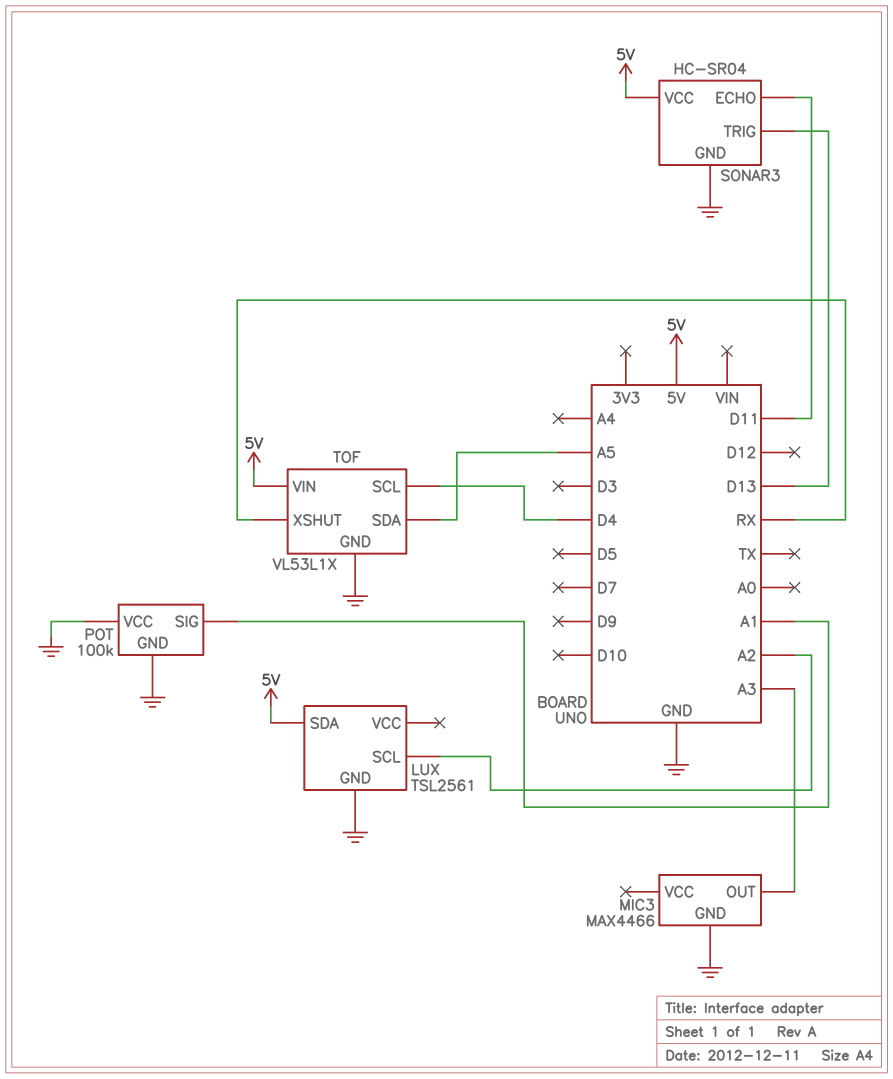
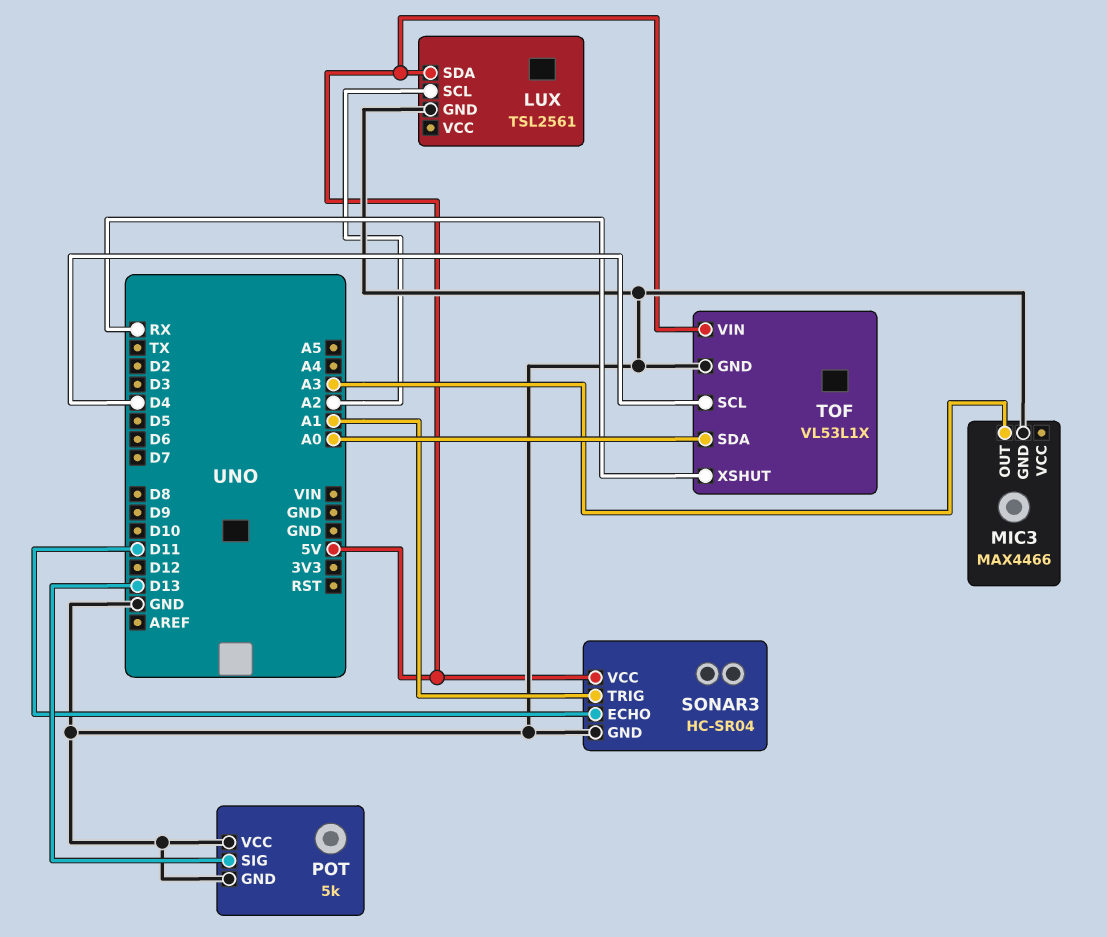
POT: 100k -> 5k
POT pin SIG: A1 -> D13
SONAR3 pin TRIG: D13 -> A1
TOF pin SDA: A5 -> A0

